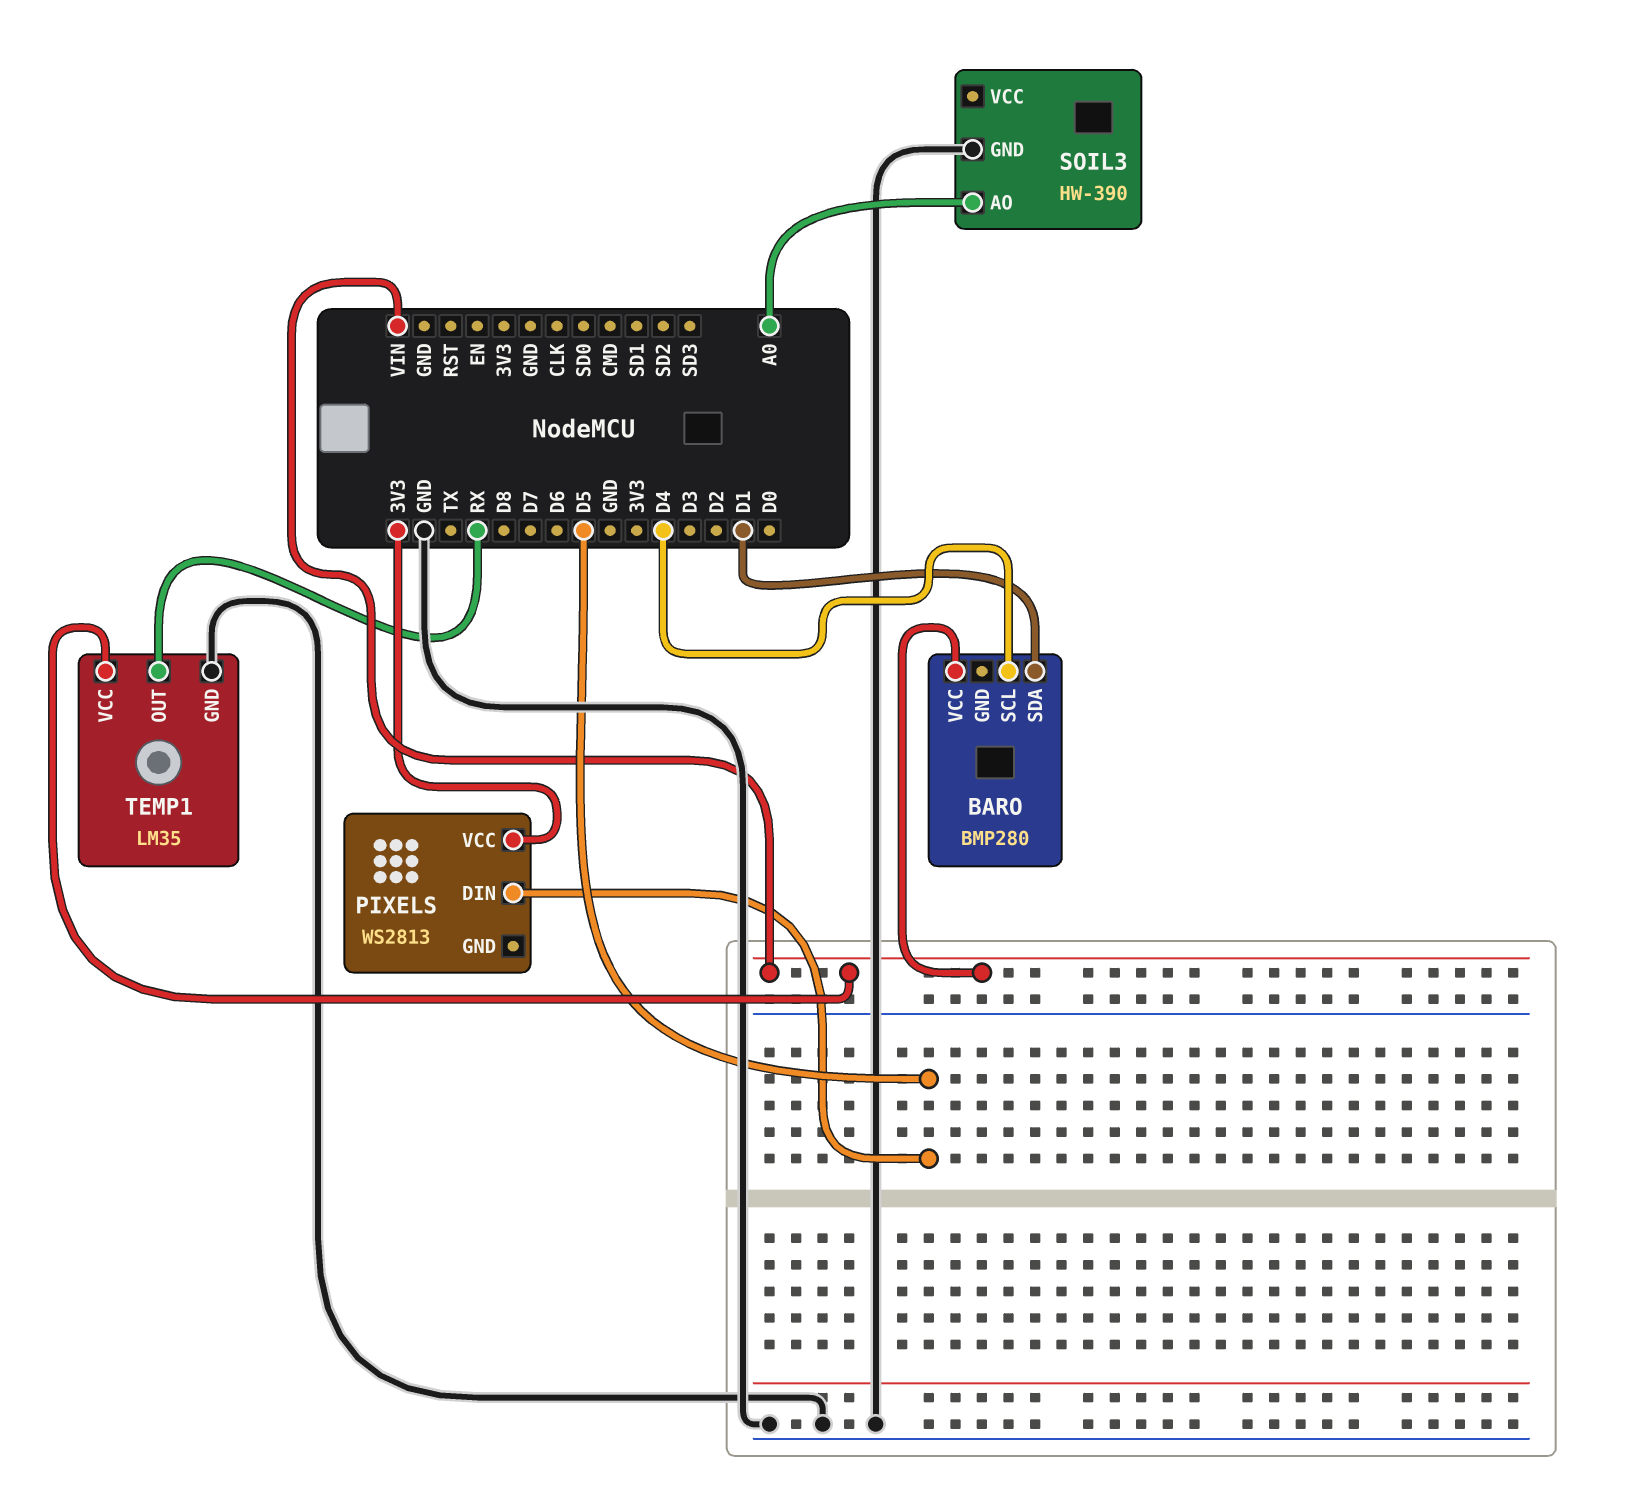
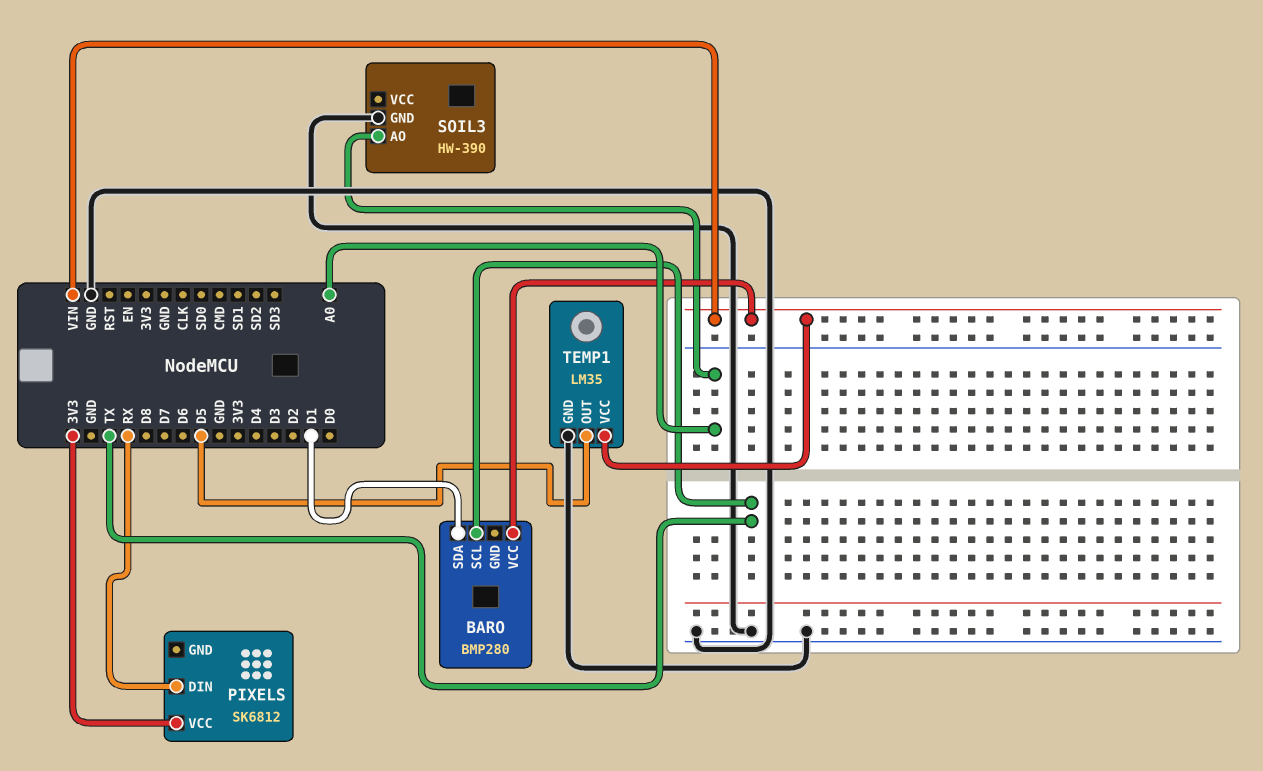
BARO pin SCL: D4 -> TX
PIXELS: WS2813 -> SK6812
PIXELS pin DIN: D5 -> RX
TEMP1 pin OUT: RX -> D5

